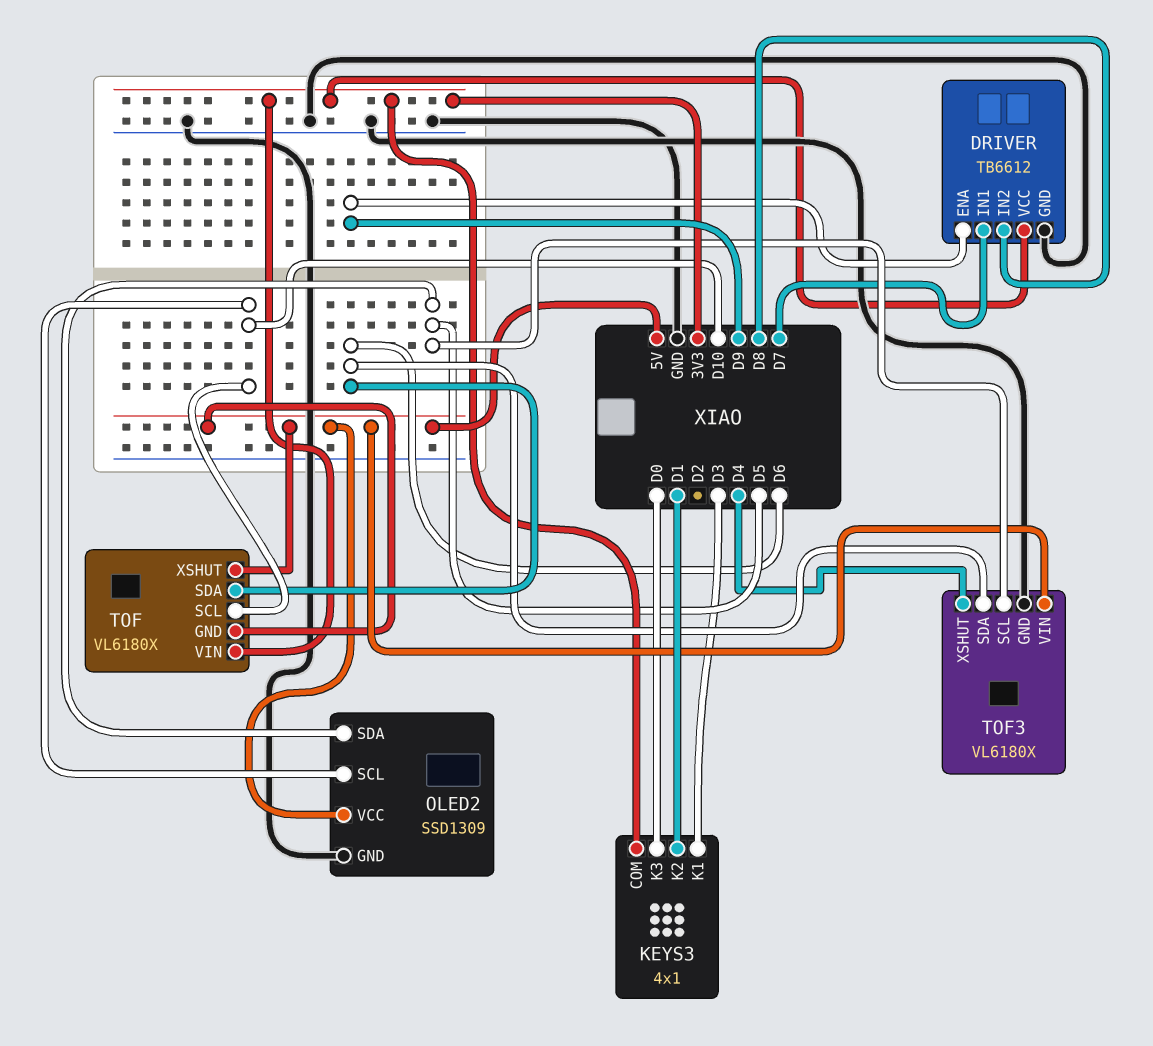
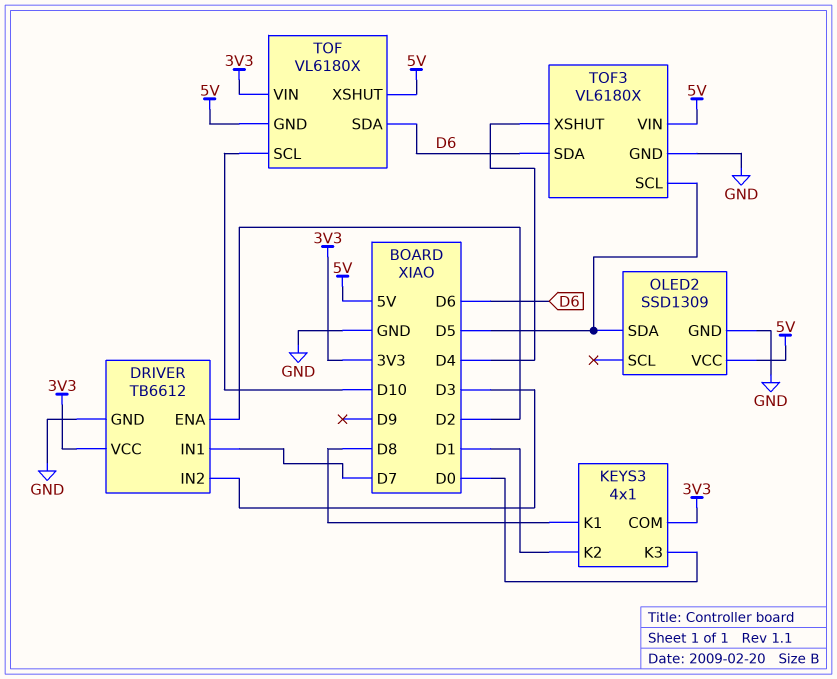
DRIVER pin ENA: D9 -> D2
DRIVER pin IN2: D8 -> D3
KEYS3 pin K1: D3 -> D8
OLED2 pin SCL: D10 -> none

